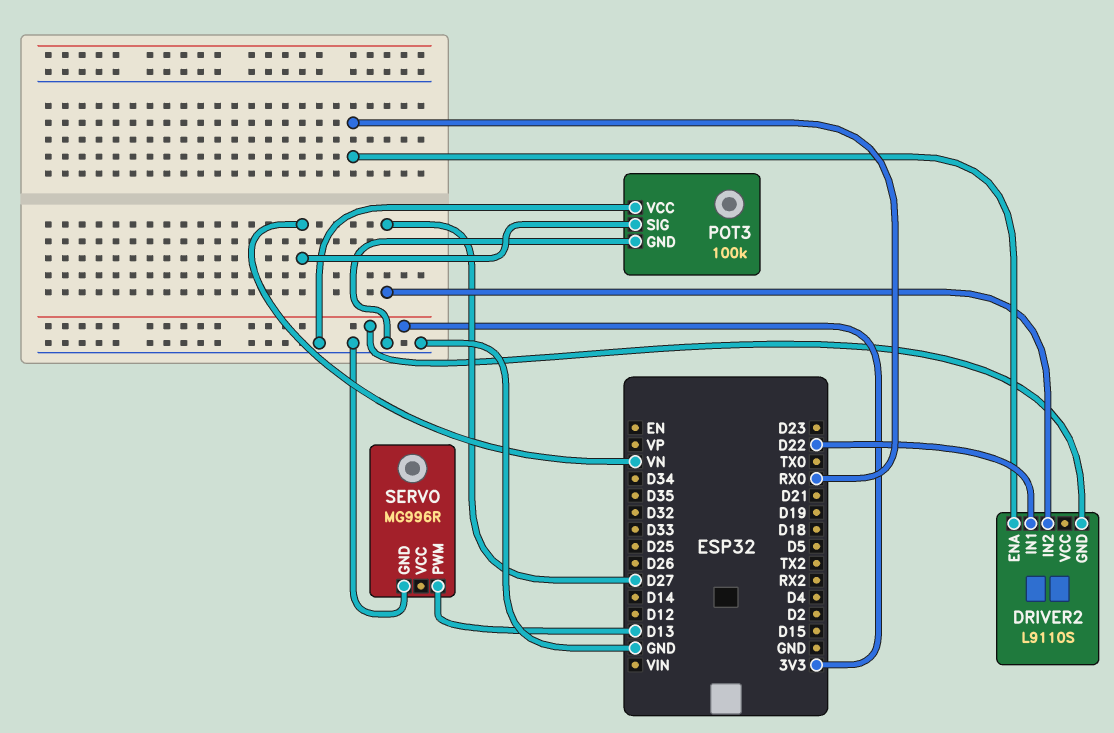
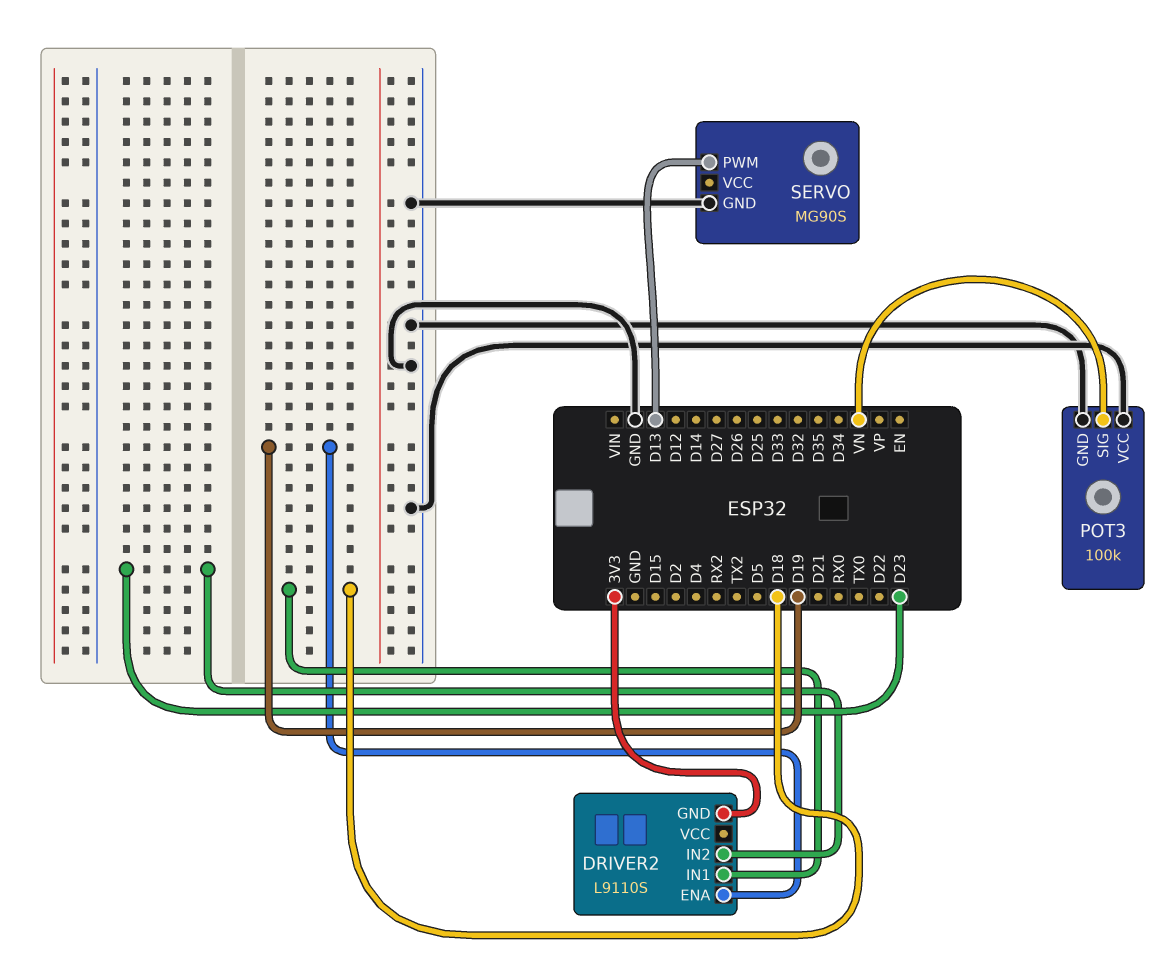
DRIVER2 pin ENA: RX0 -> D19
DRIVER2 pin IN1: D22 -> D18
DRIVER2 pin IN2: D27 -> D23
SERVO: MG996R -> MG90S

